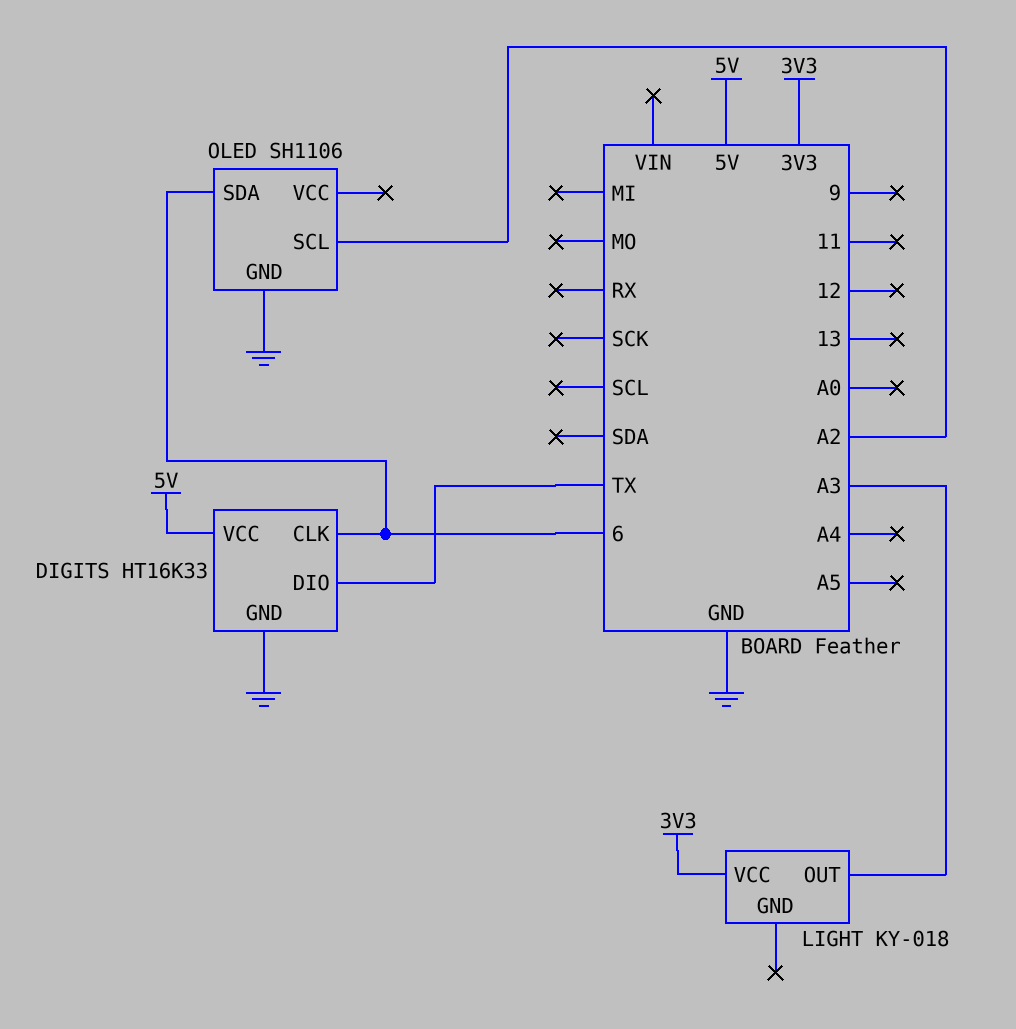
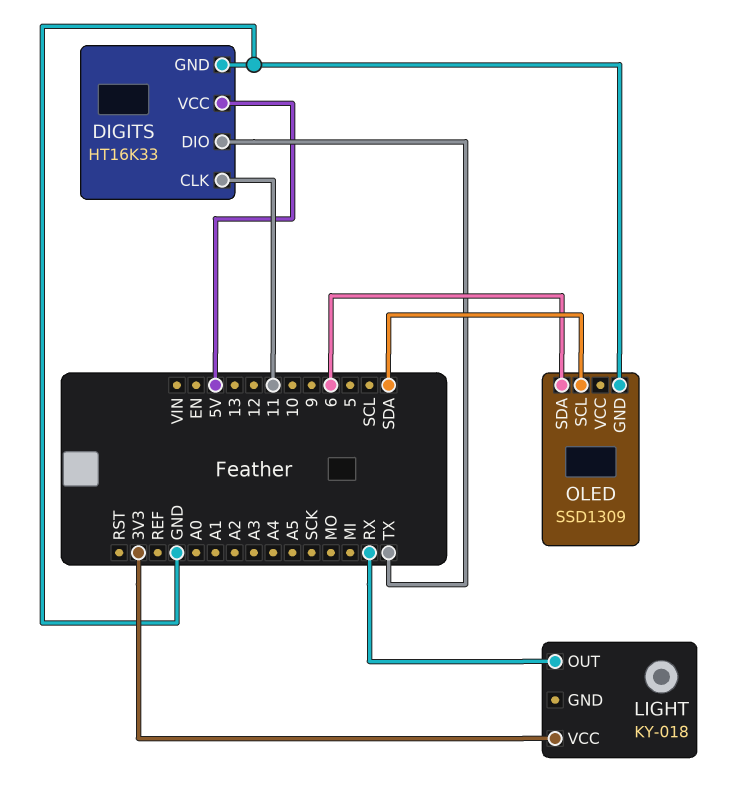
DIGITS pin CLK: 6 -> 11
LIGHT pin OUT: A3 -> RX
OLED: SH1106 -> SSD1309
OLED pin SCL: A2 -> SDA

